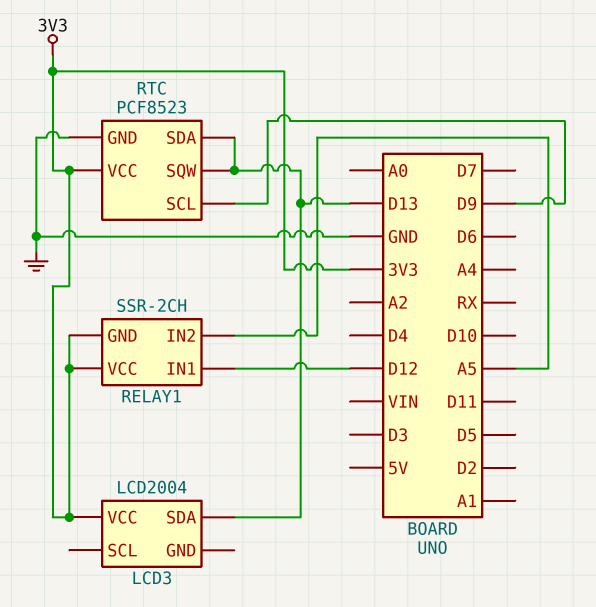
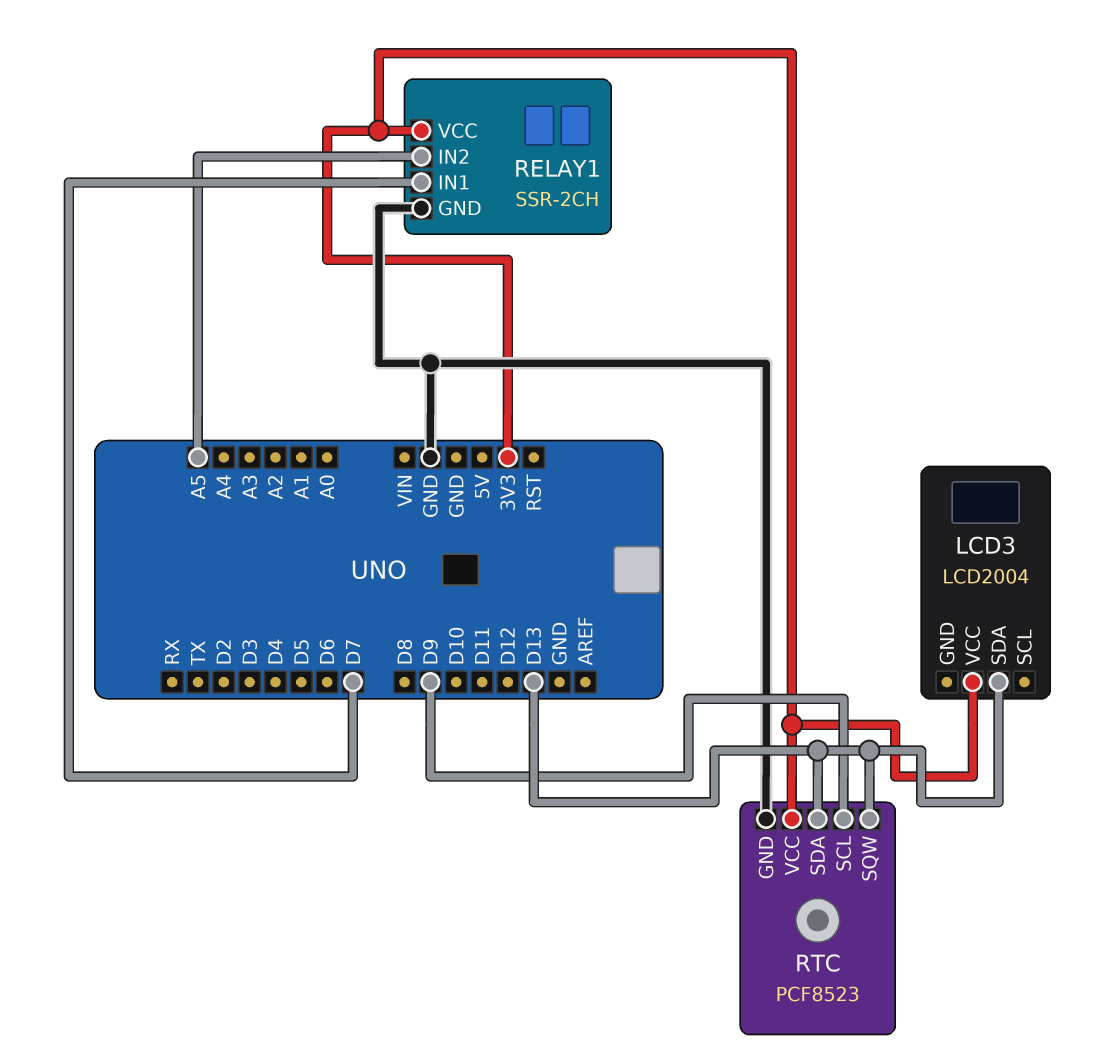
RELAY1 pin GND: 3V3 -> GND
RELAY1 pin IN1: D12 -> D7

